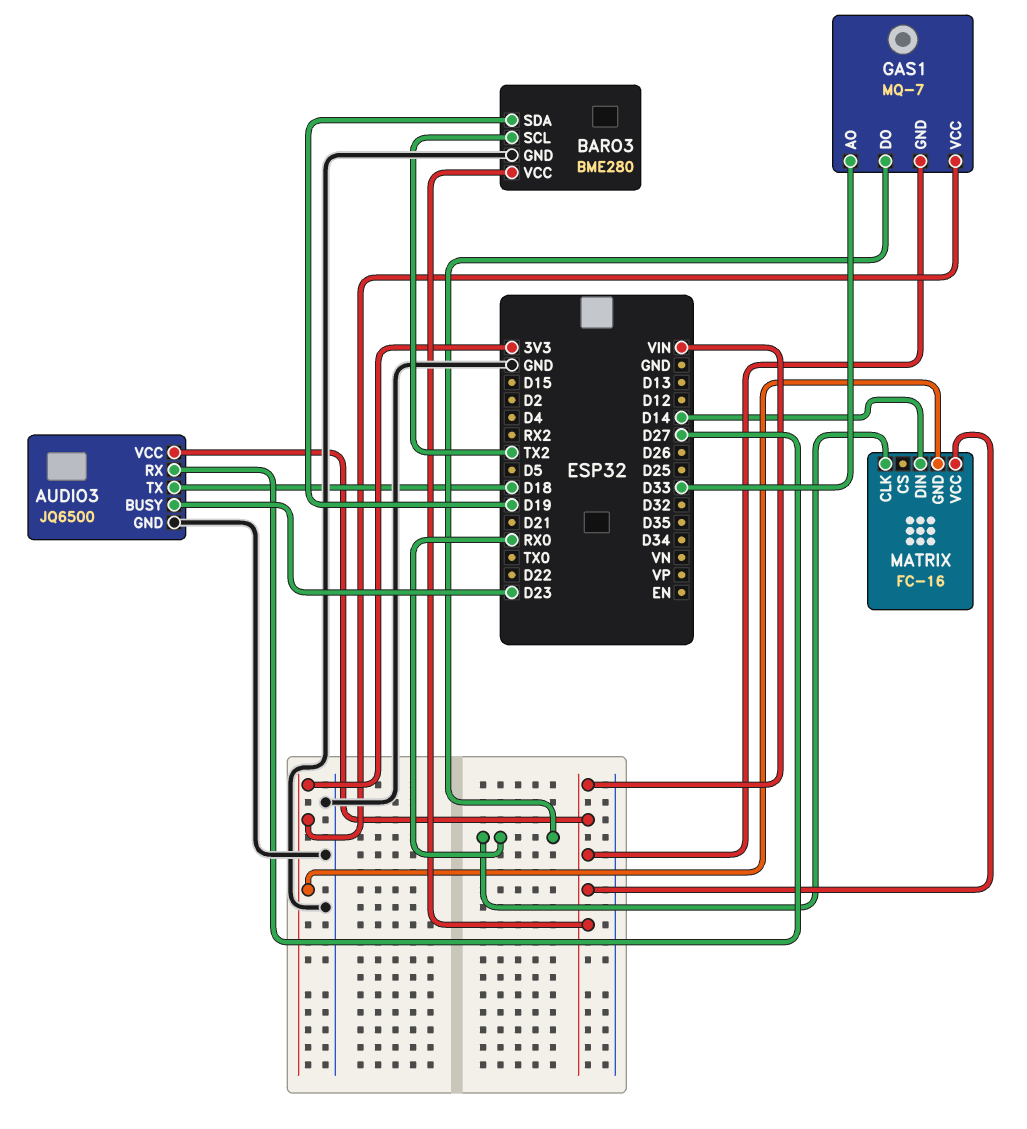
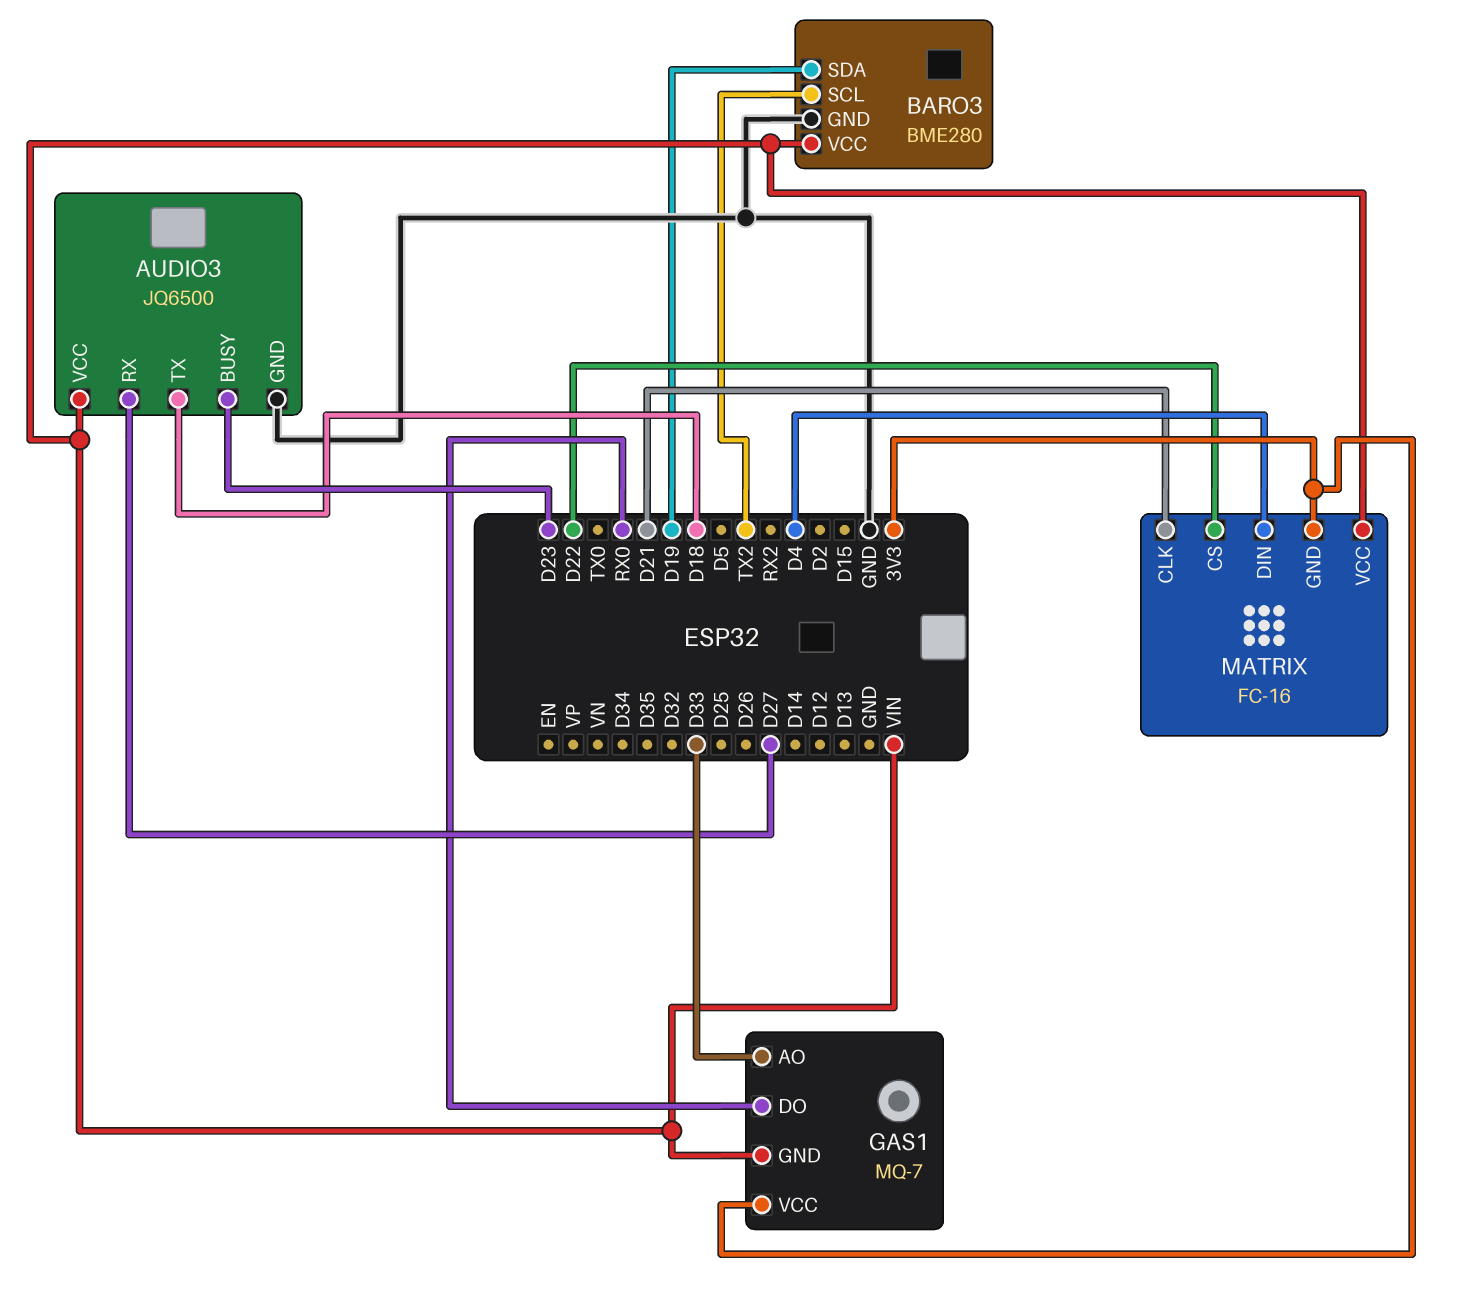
MATRIX pin CLK: RX0 -> D21
MATRIX pin CS: none -> D22
MATRIX pin DIN: D14 -> D4

